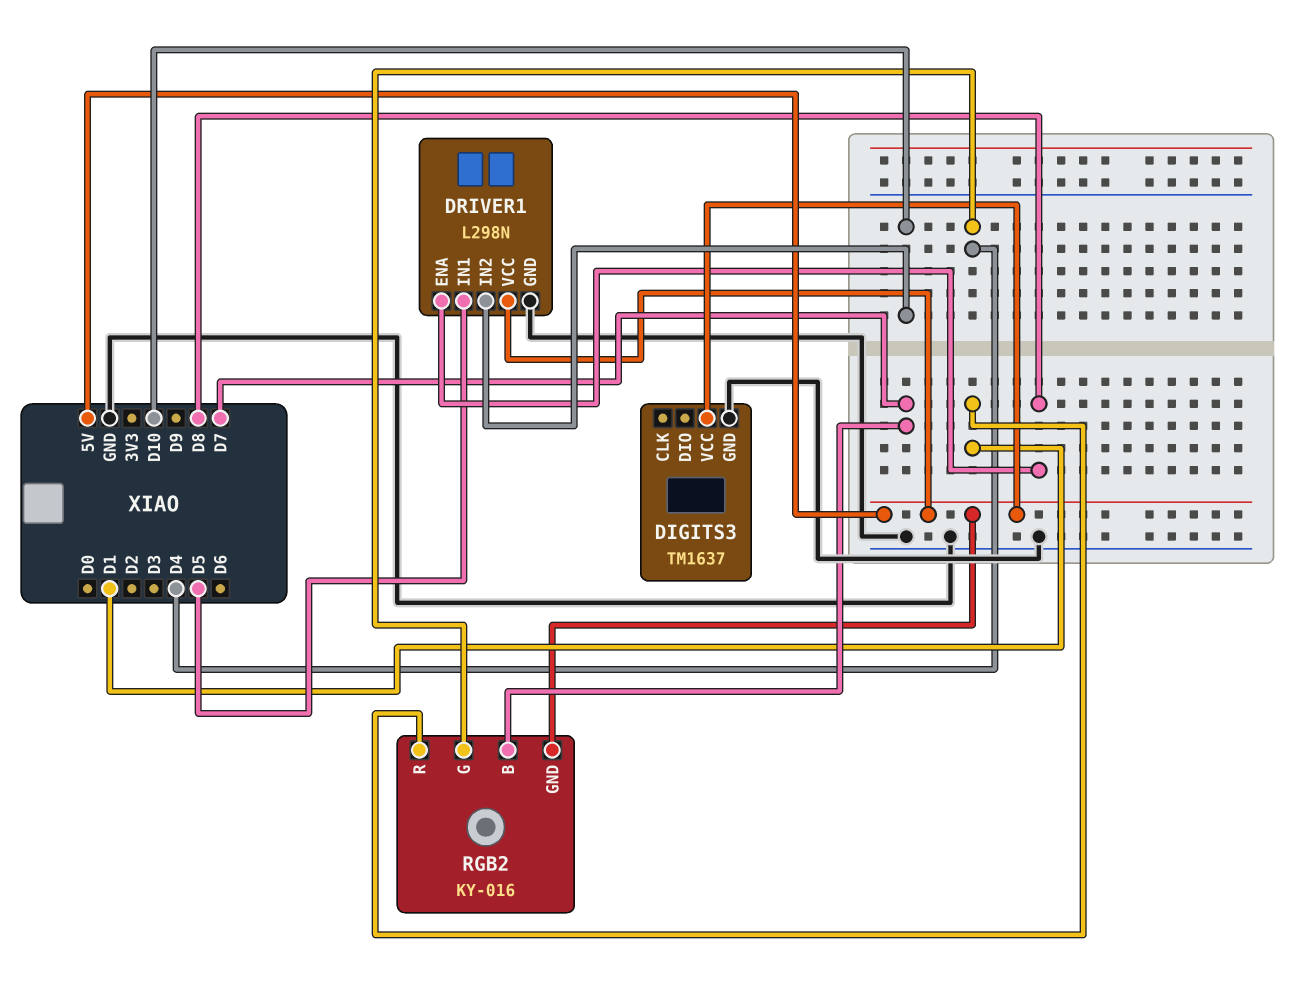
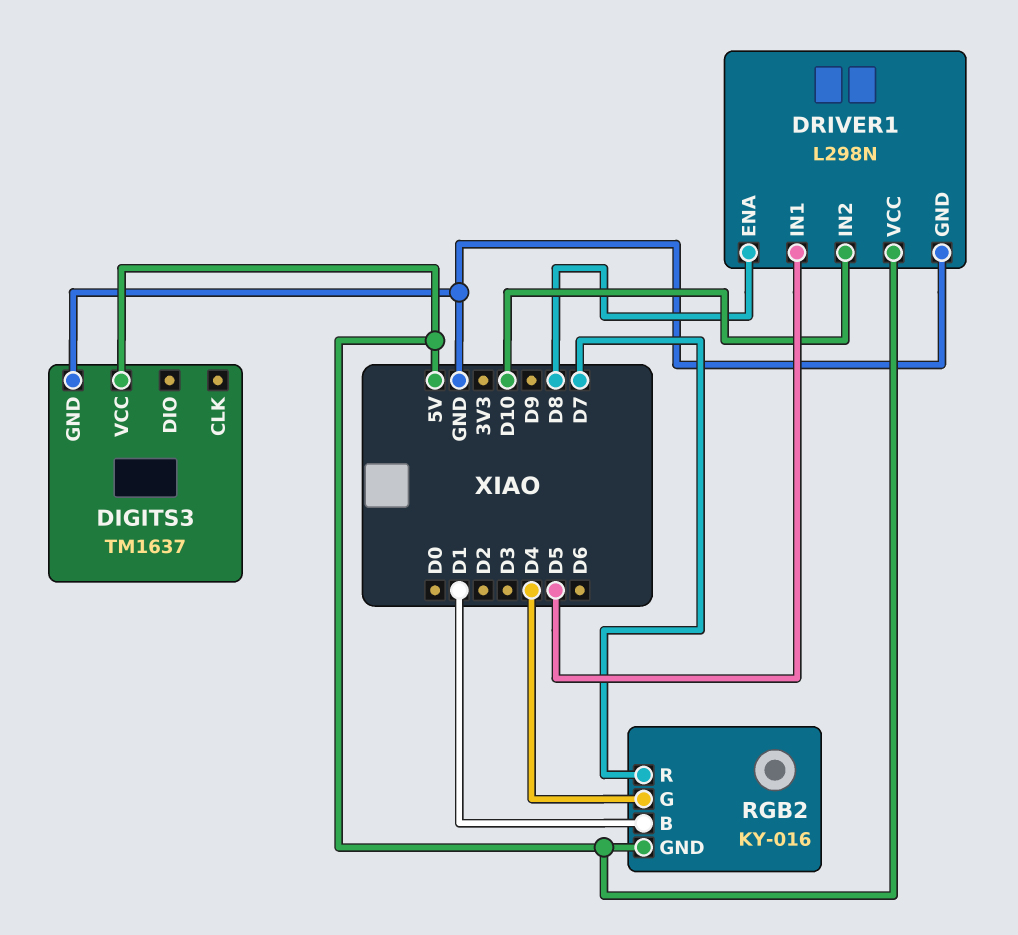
RGB2 pin B: D7 -> D1
RGB2 pin R: D1 -> D7

